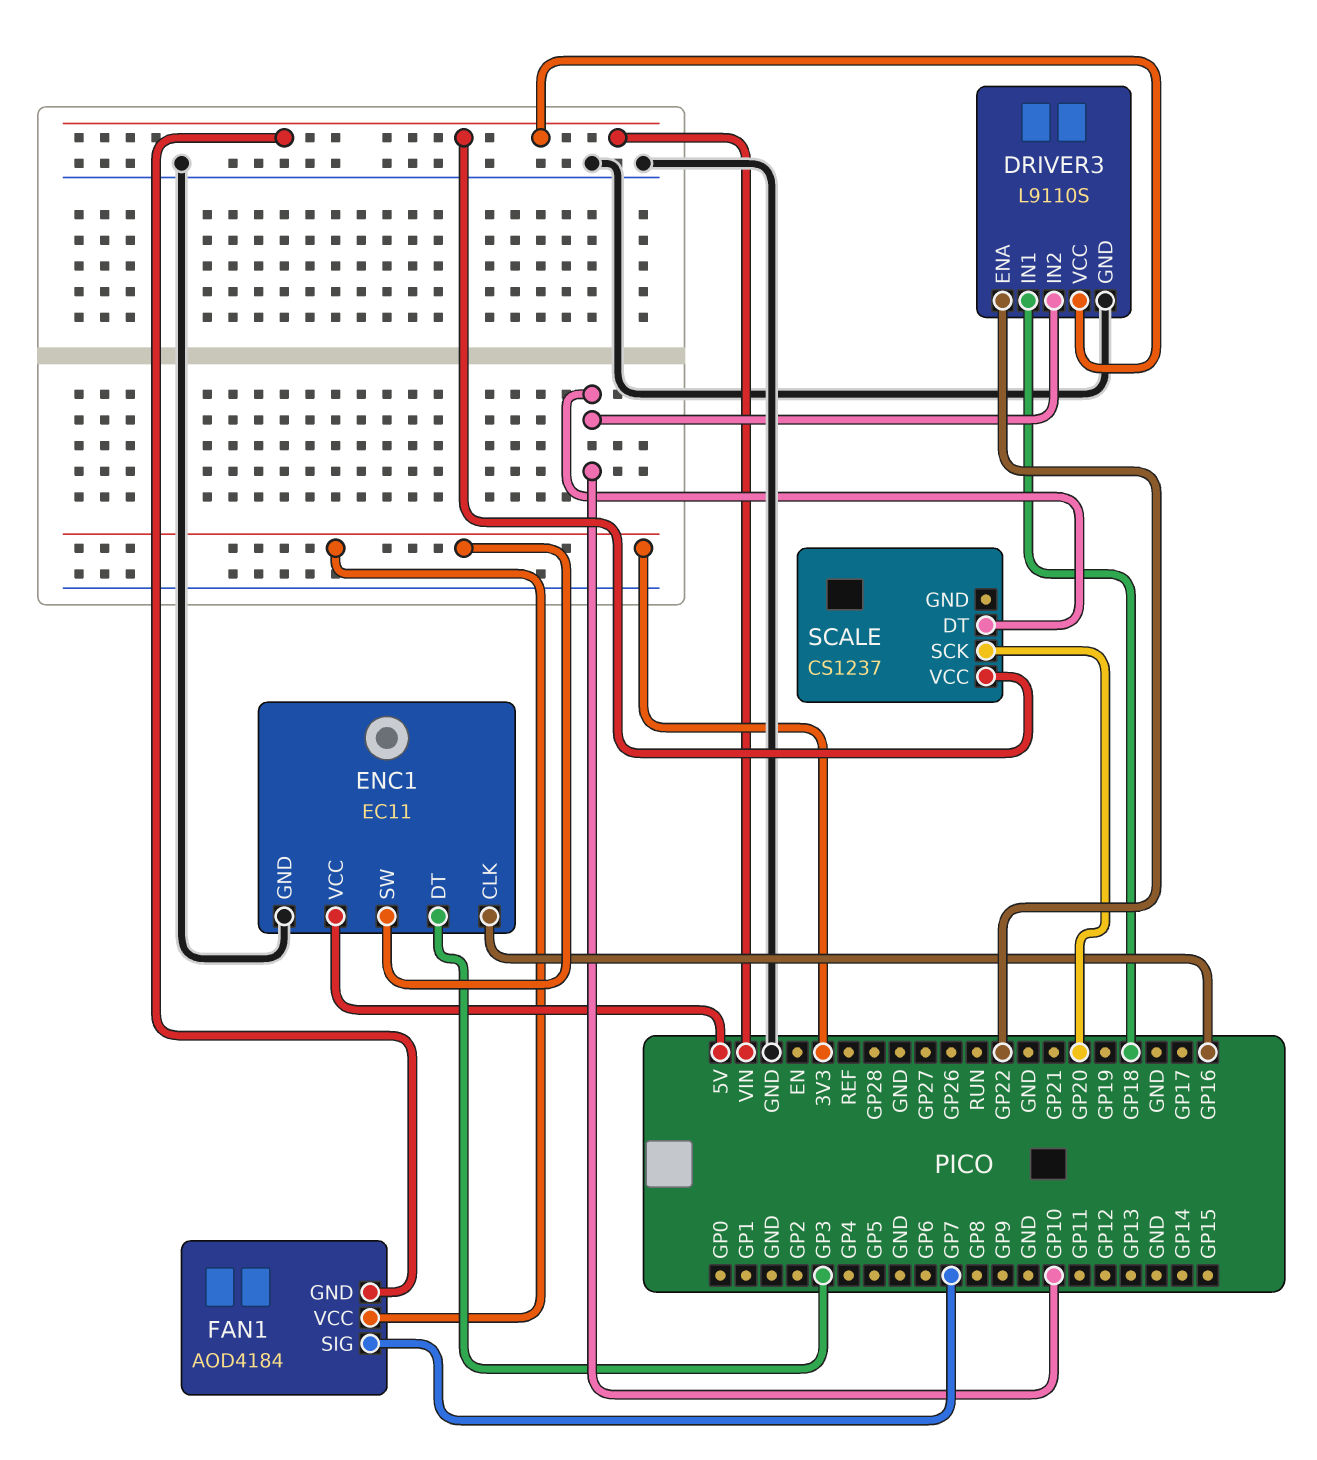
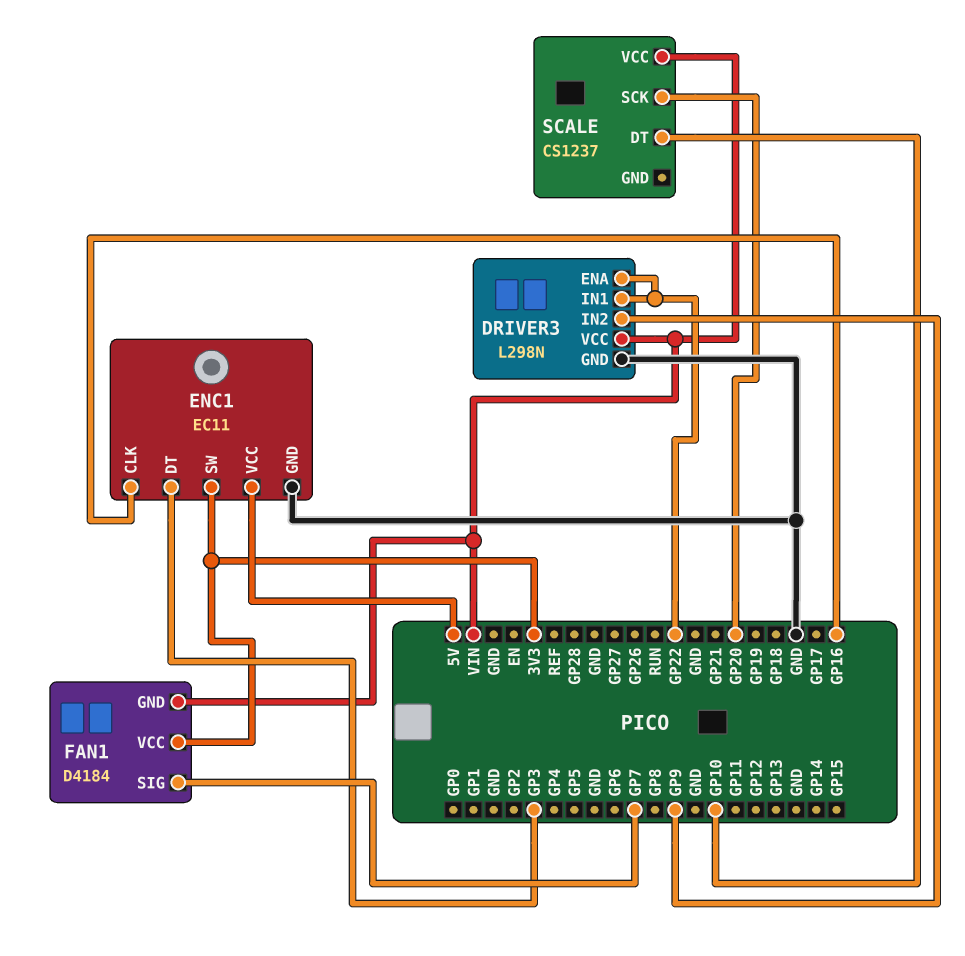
DRIVER3: L9110S -> L298N
DRIVER3 pin IN1: GP18 -> GP22
DRIVER3 pin IN2: GP10 -> GP9
FAN1: AOD4184 -> D4184

